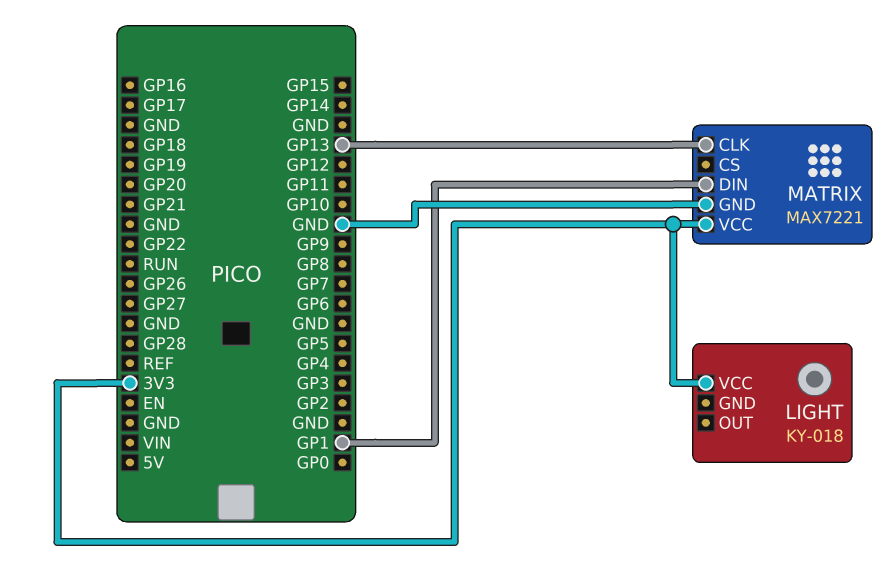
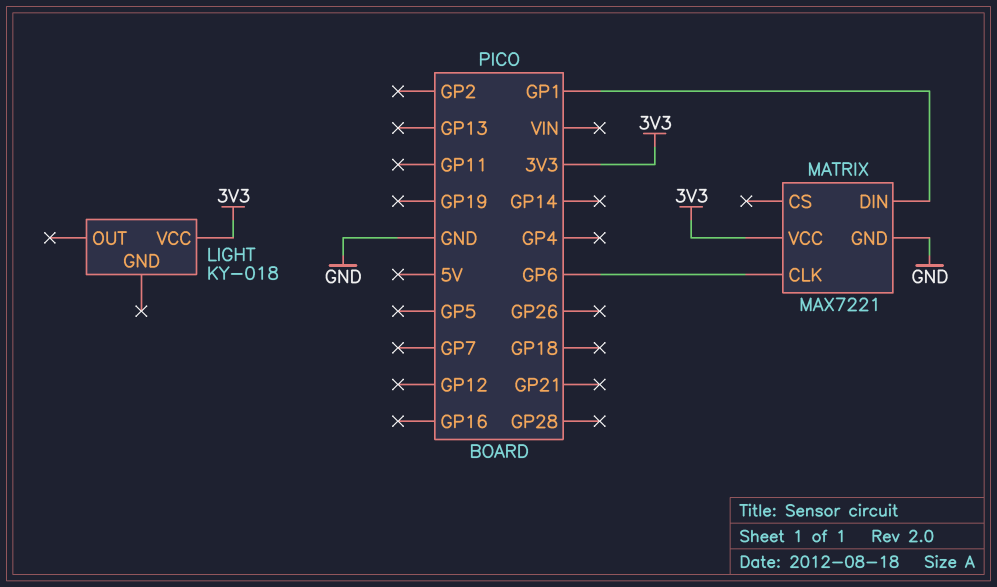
MATRIX pin CLK: GP13 -> GP6

